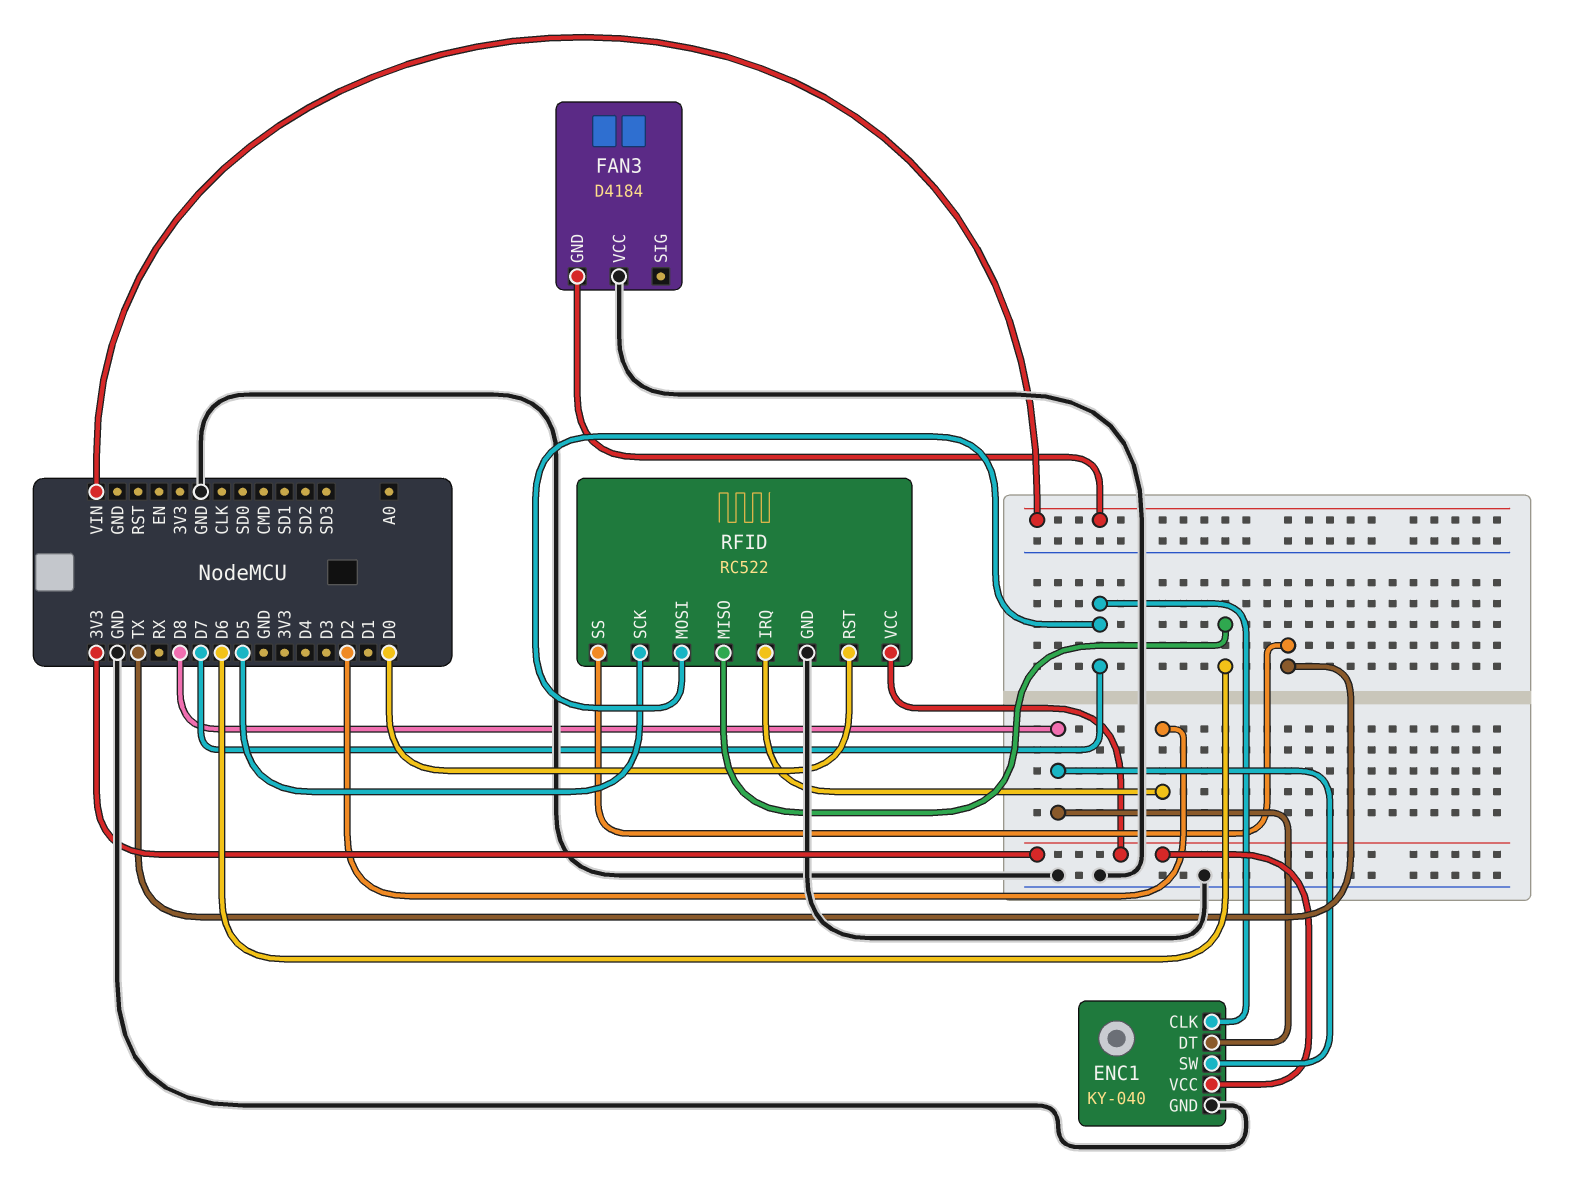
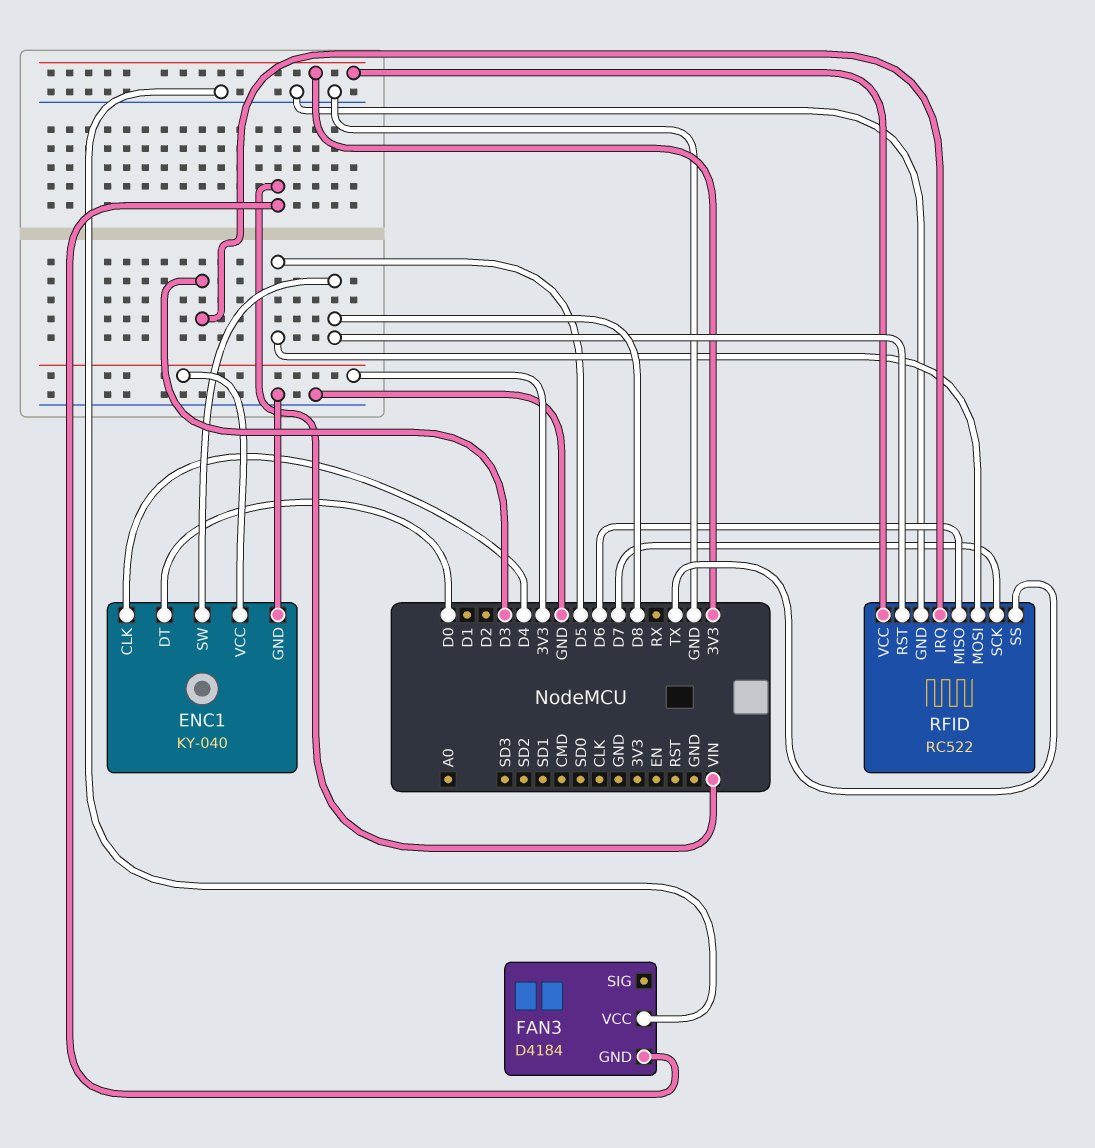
ENC1 pin CLK: D7 -> D4
ENC1 pin DT: D8 -> D0
RFID pin IRQ: D2 -> D3
RFID pin MOSI: D7 -> D5
RFID pin RST: D0 -> D8
RFID pin SCK: D5 -> D7

